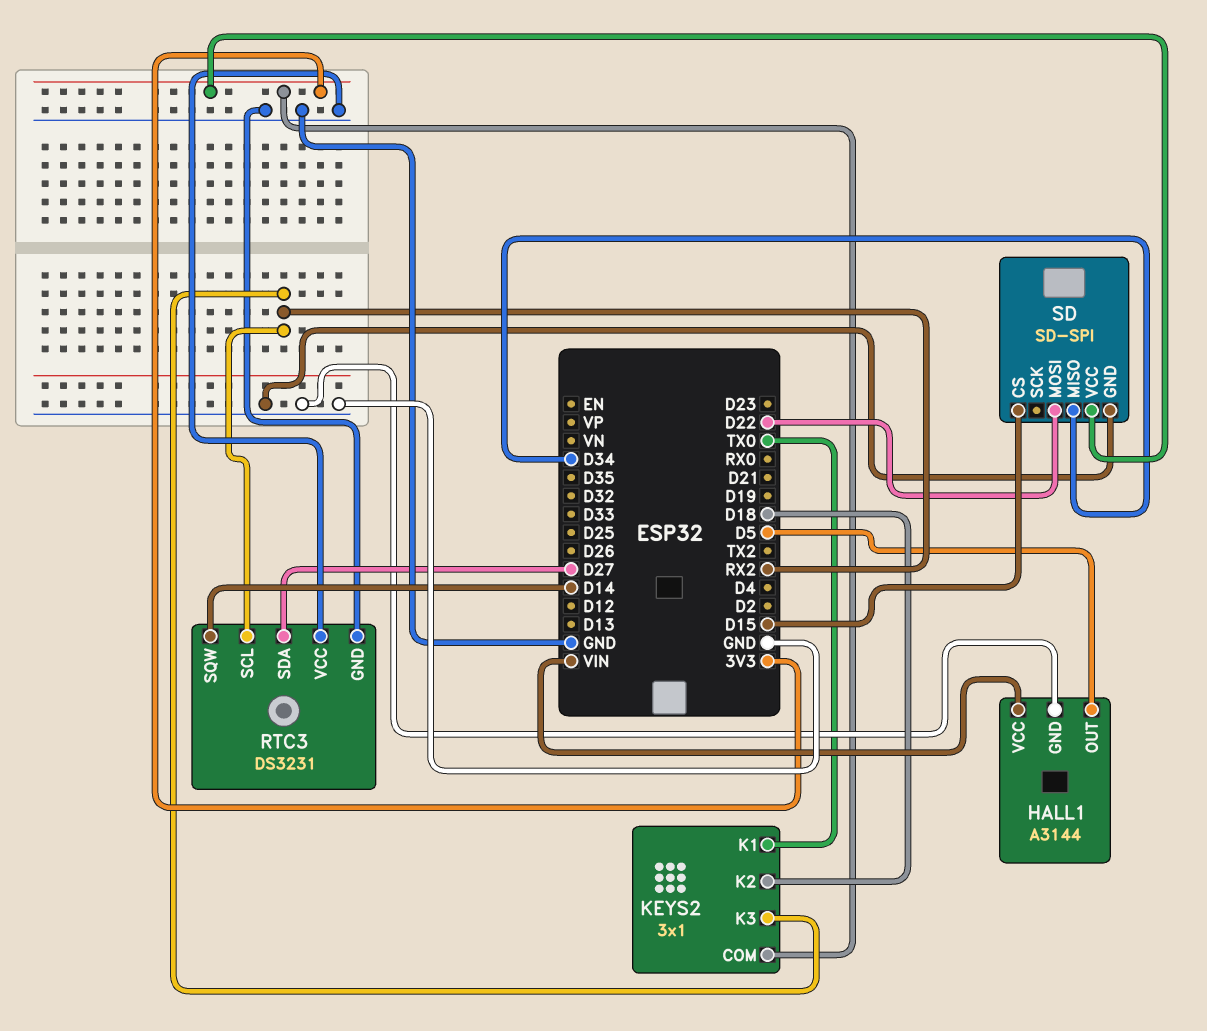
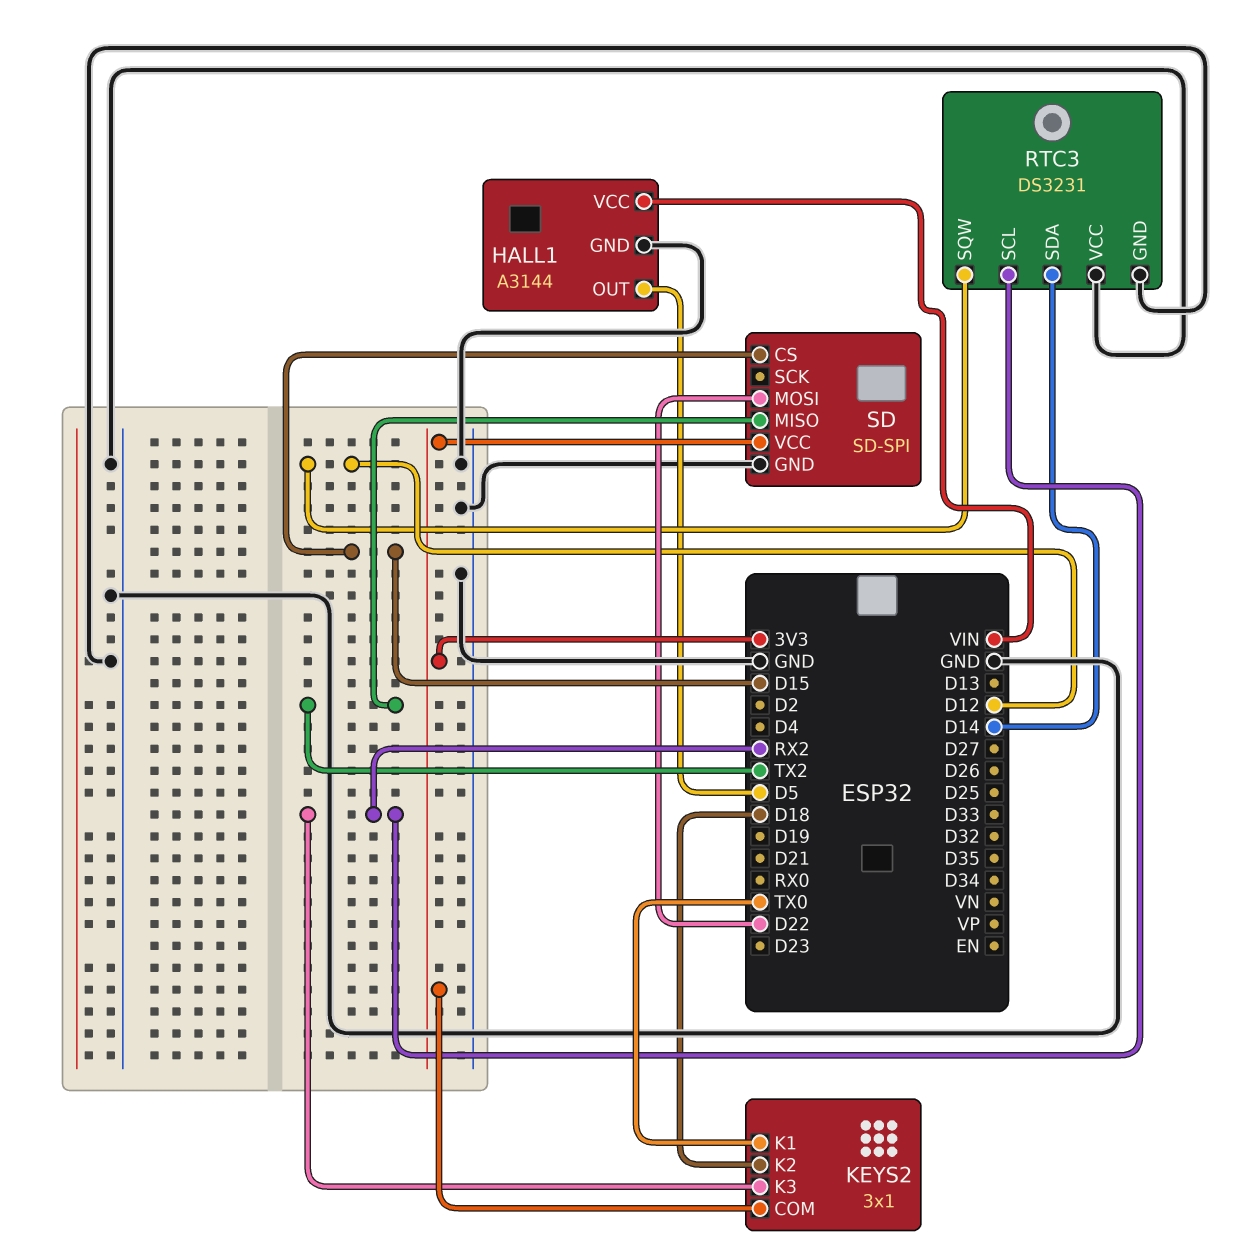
RTC3 pin SDA: D27 -> D14
RTC3 pin SQW: D14 -> D12
SD pin MISO: D34 -> TX2

